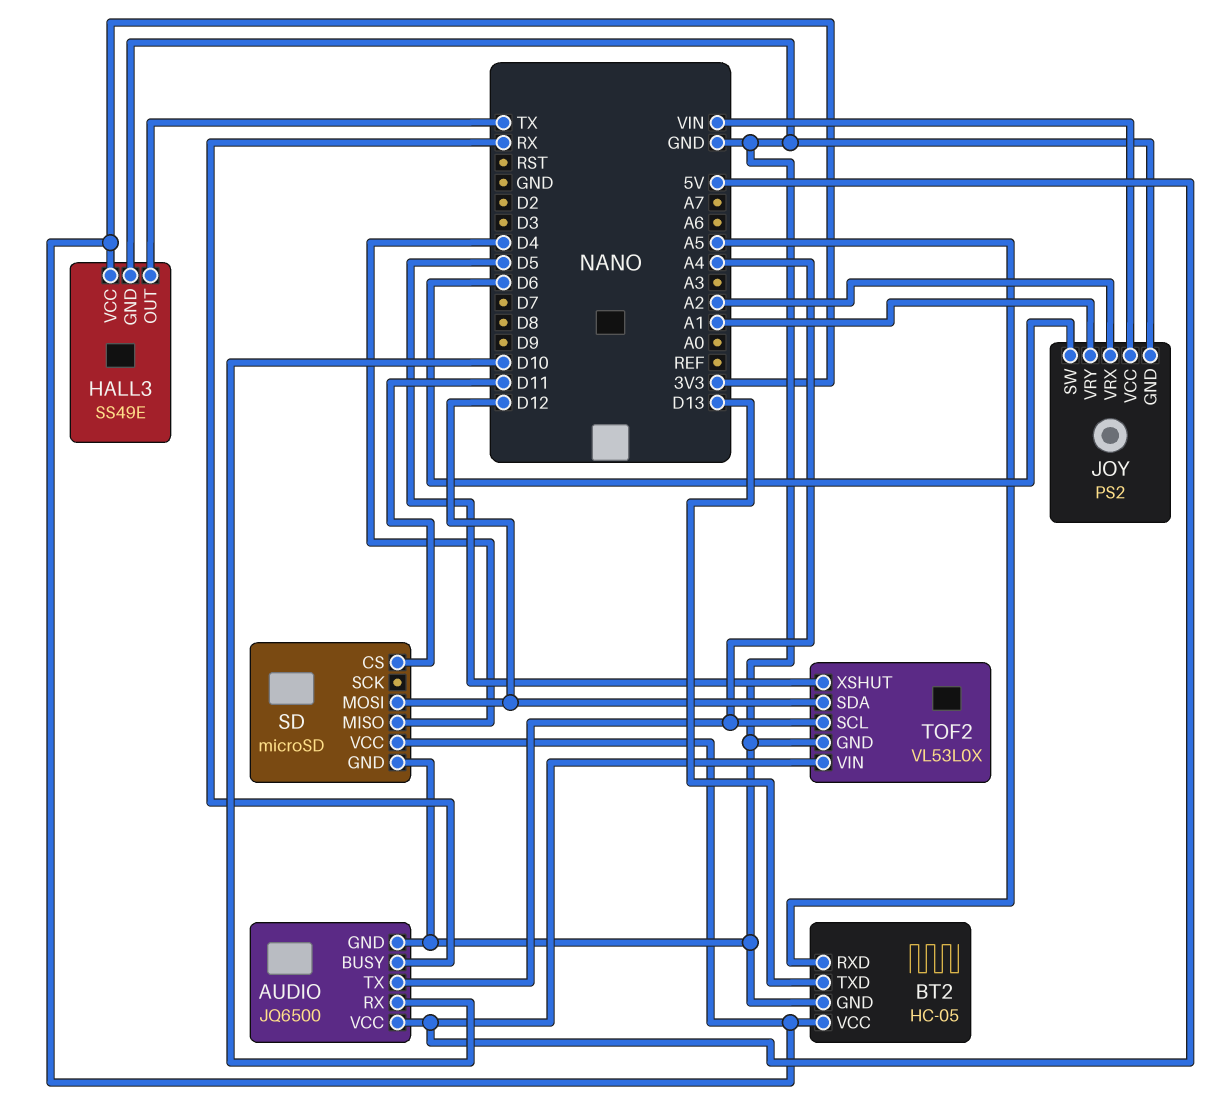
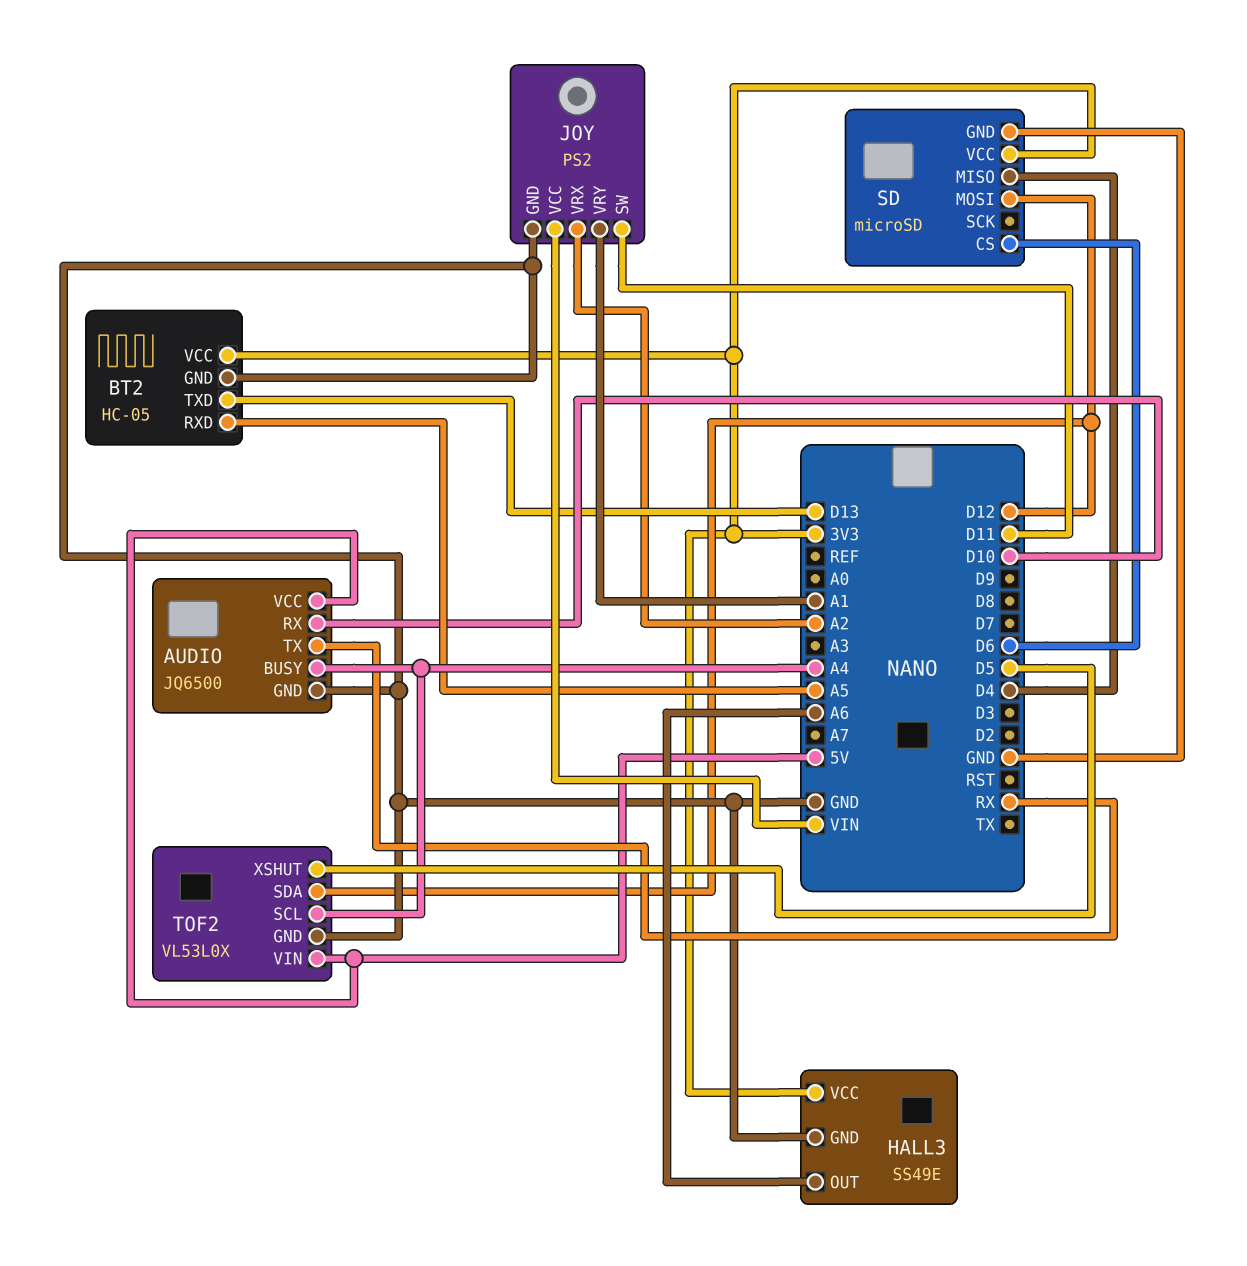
AUDIO pin BUSY: RX -> A4
AUDIO pin TX: A4 -> RX
HALL3 pin OUT: TX -> A6
JOY pin SW: D6 -> D11
SD pin CS: D11 -> D6

